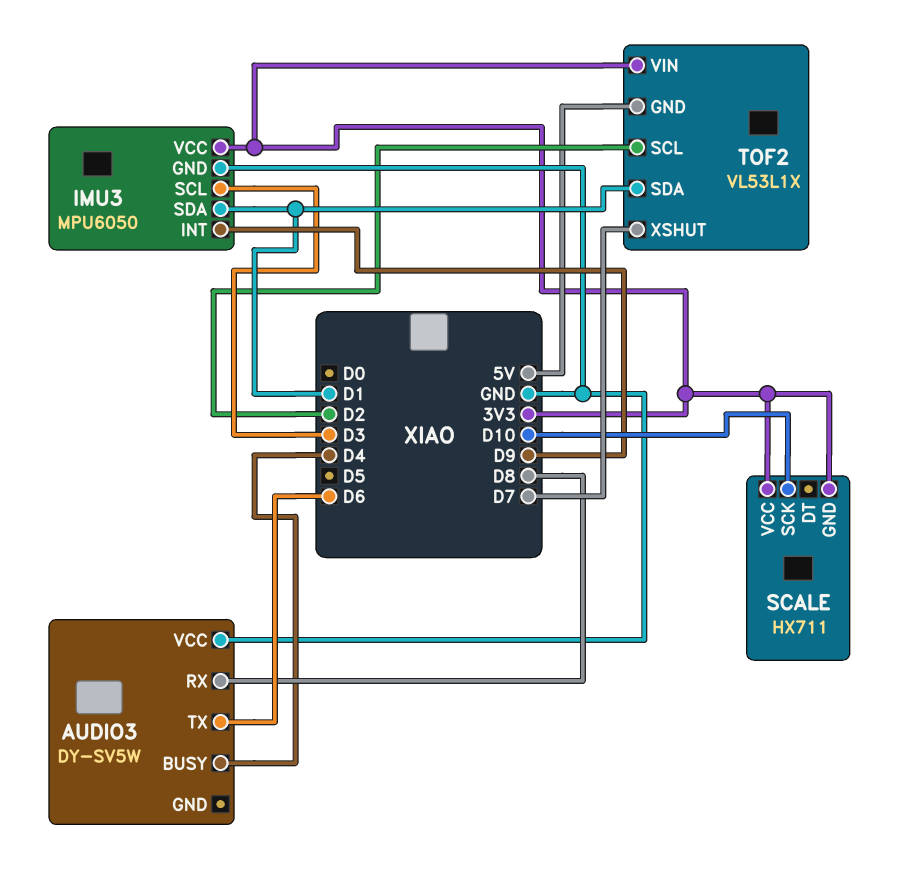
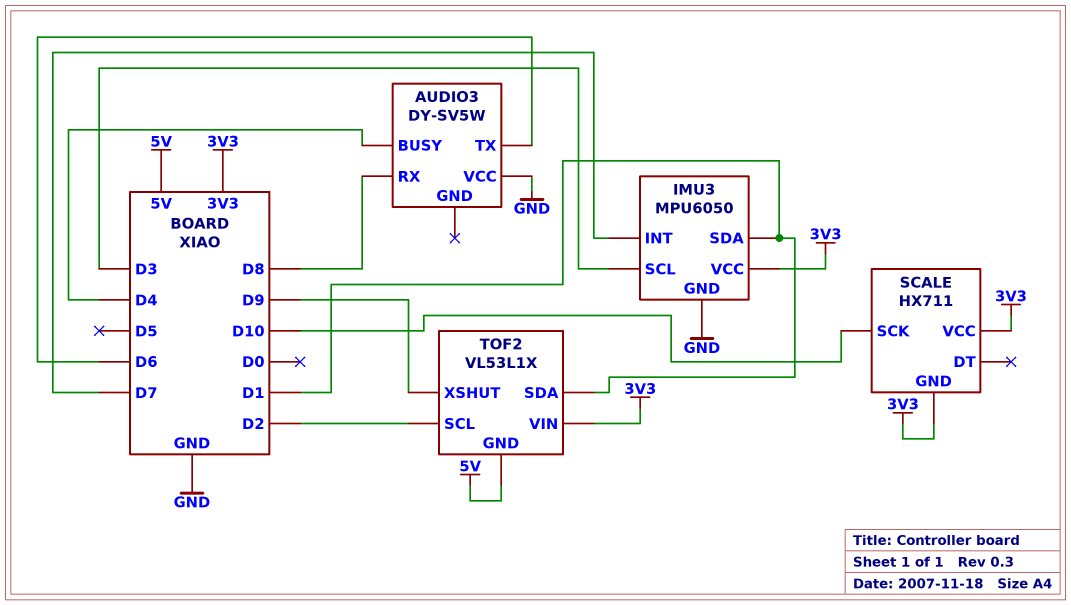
IMU3 pin INT: D9 -> D7
TOF2 pin XSHUT: D7 -> D9

